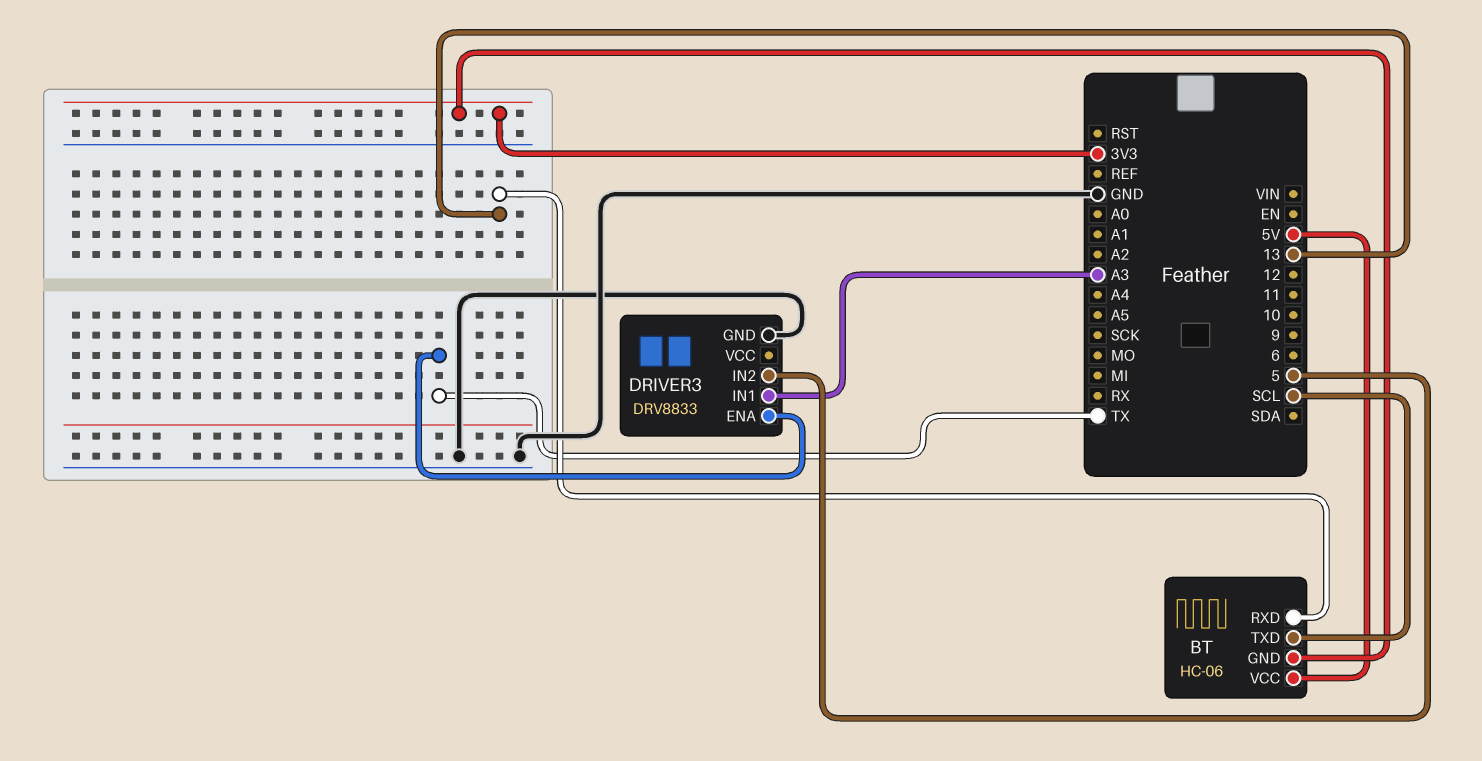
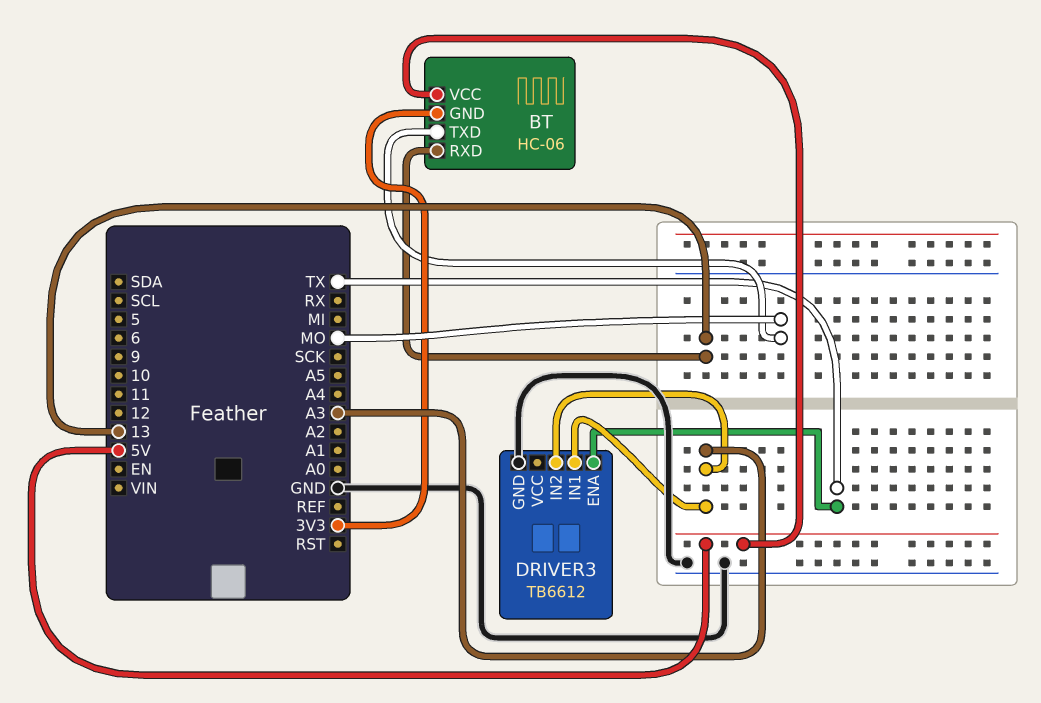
BT pin TXD: SCL -> MO
DRIVER3: DRV8833 -> TB6612
DRIVER3 pin IN2: 5 -> A3

